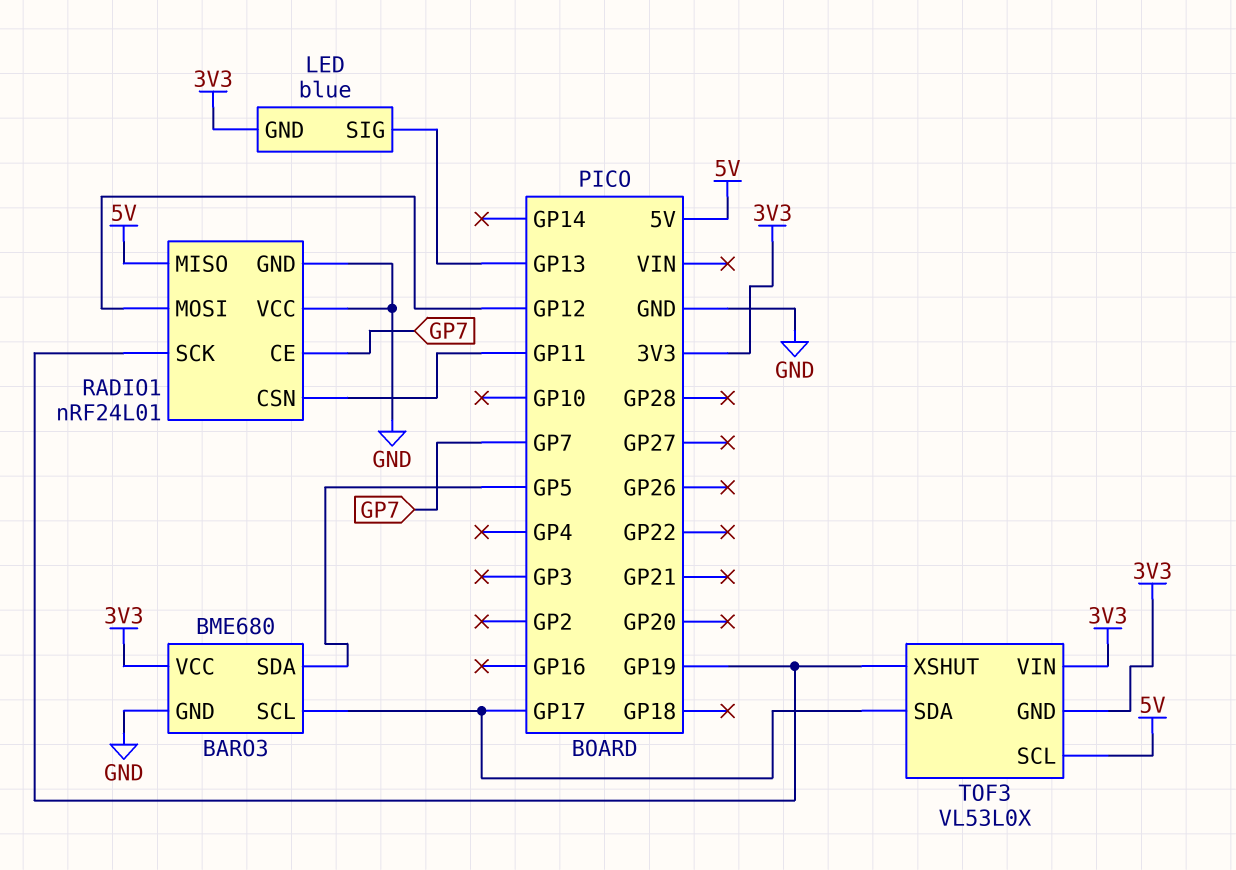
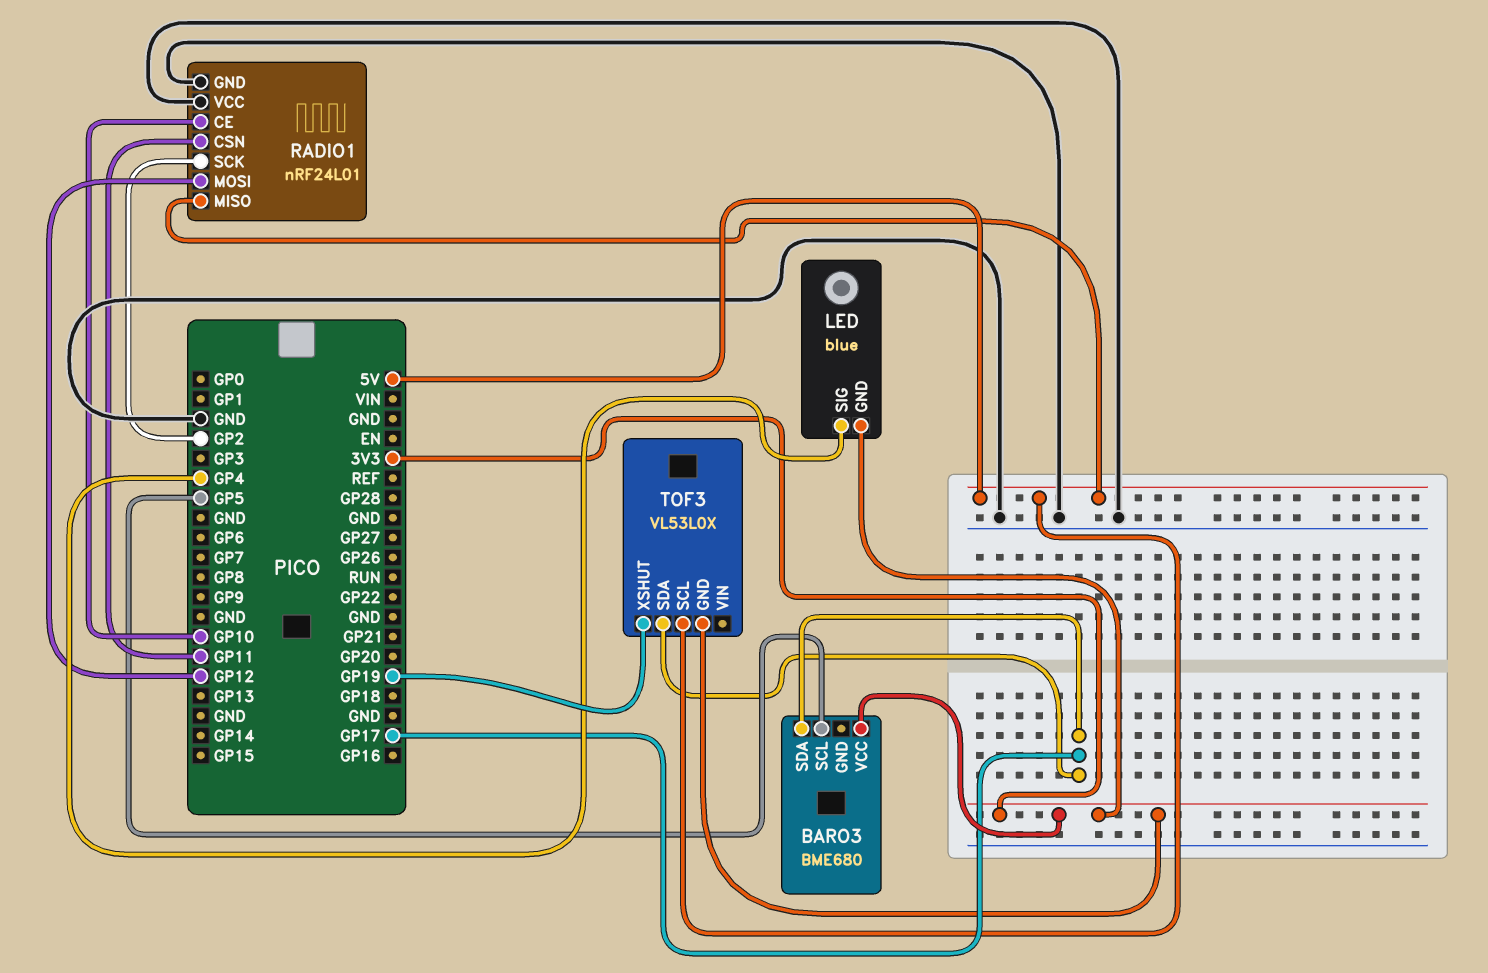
BARO3 pin GND: GND -> none
BARO3 pin SCL: GP17 -> GP5
BARO3 pin SDA: GP5 -> GP17
LED pin SIG: GP13 -> GP4
RADIO1 pin CE: GP7 -> GP10
RADIO1 pin SCK: GP19 -> GP2
TOF3 pin VIN: 3V3 -> none

